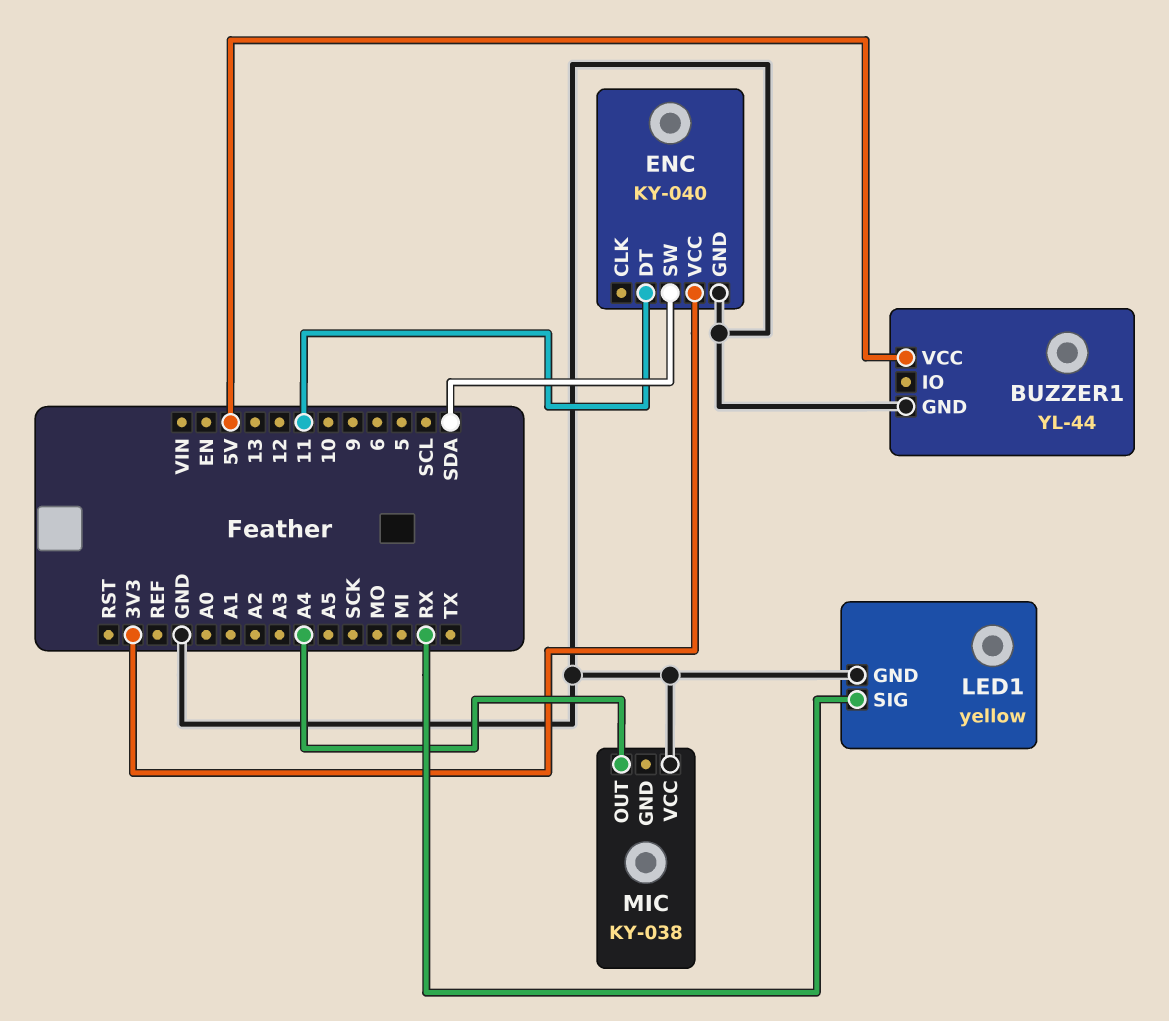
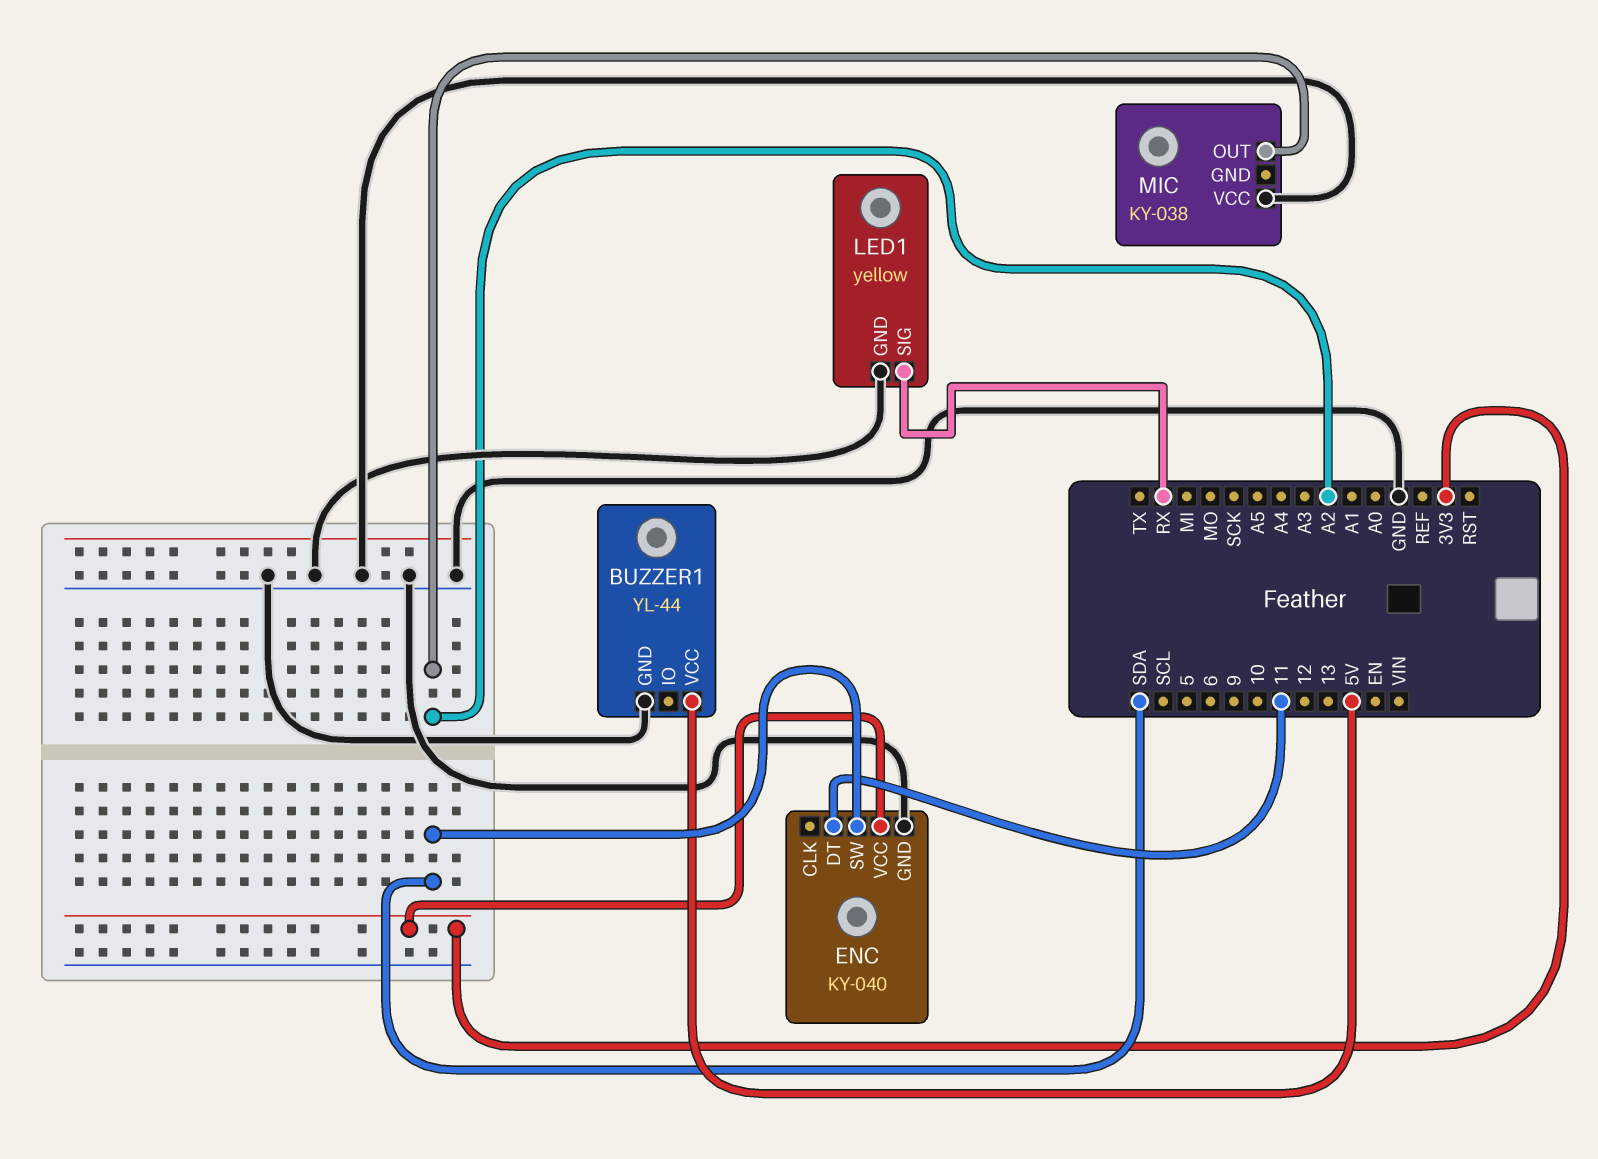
MIC pin OUT: A4 -> A2

